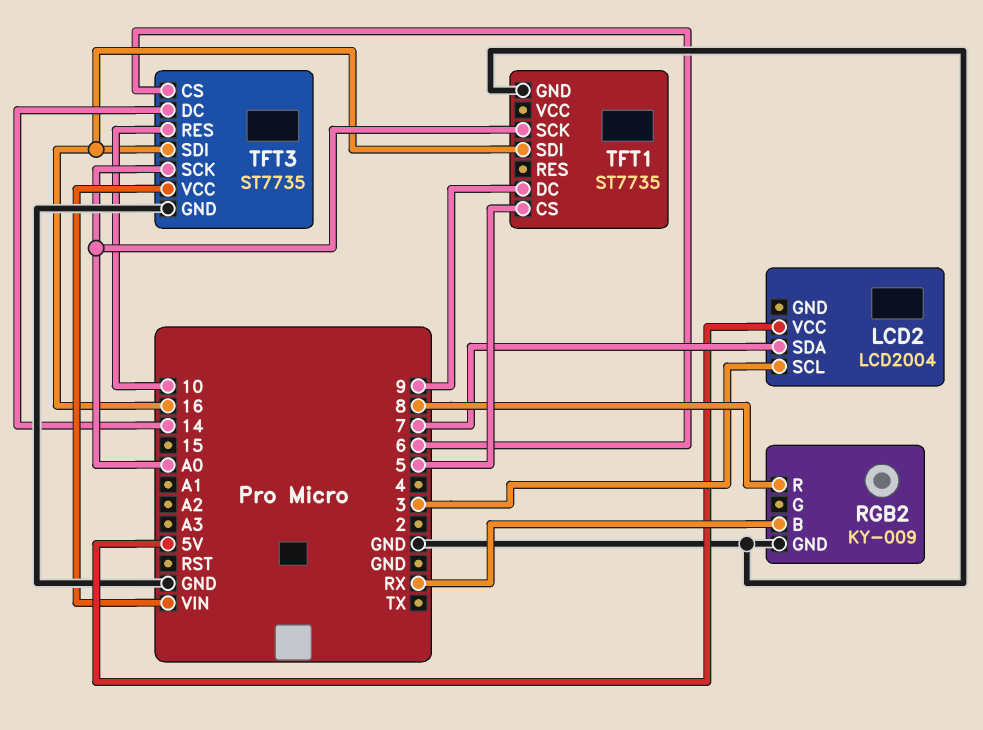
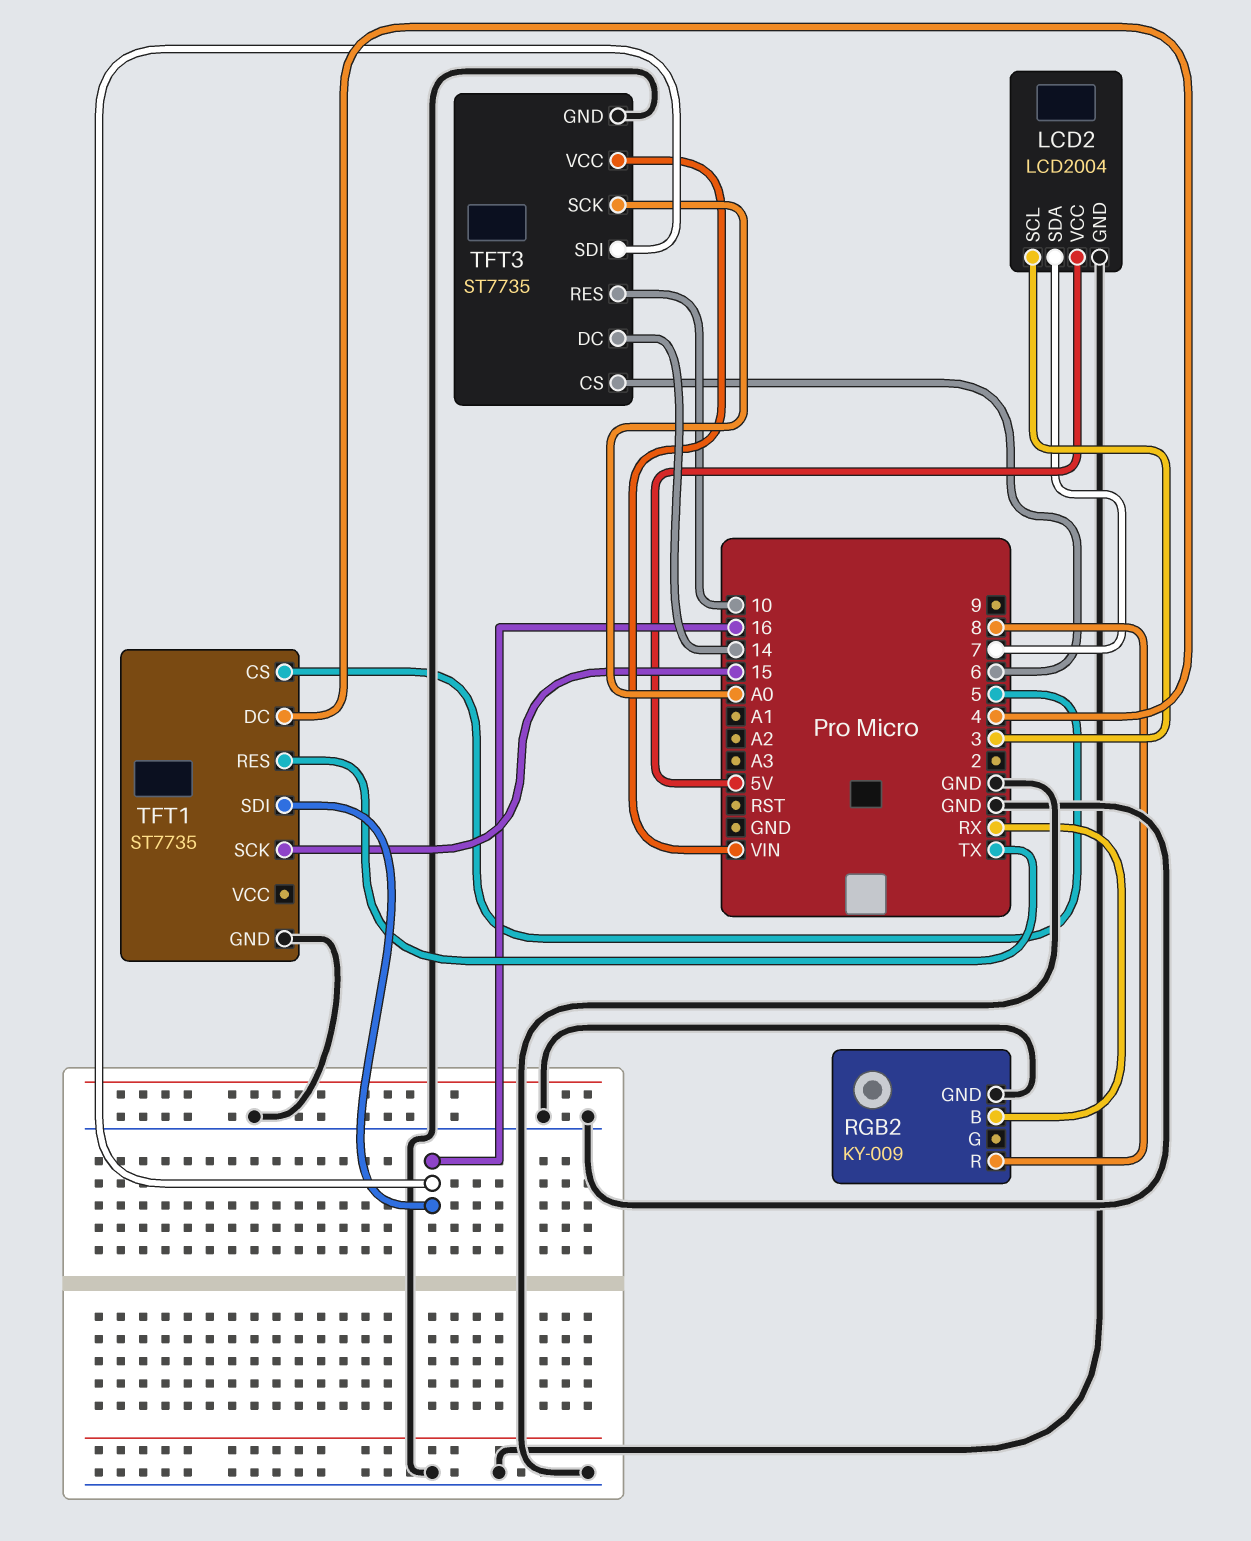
LCD2 pin GND: none -> GND
TFT1 pin DC: 9 -> 4
TFT1 pin RES: none -> TX
TFT1 pin SCK: A0 -> 15

